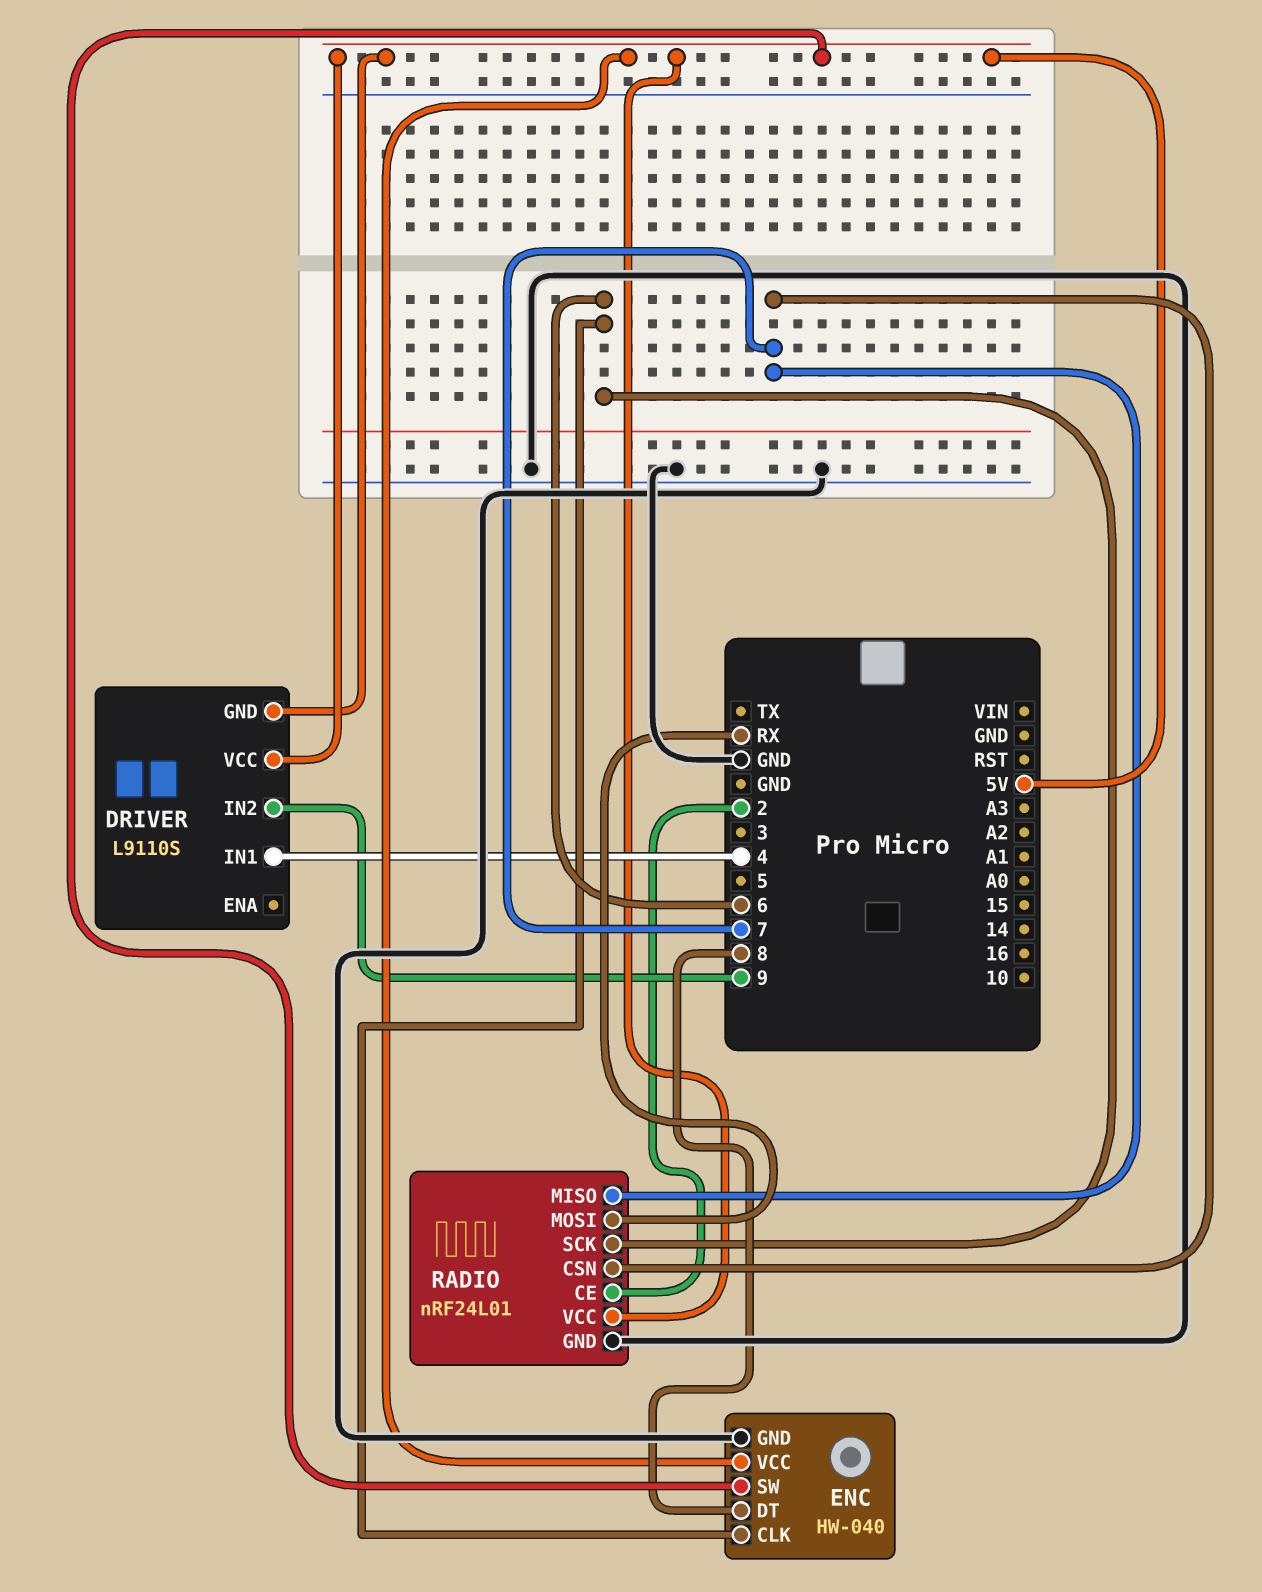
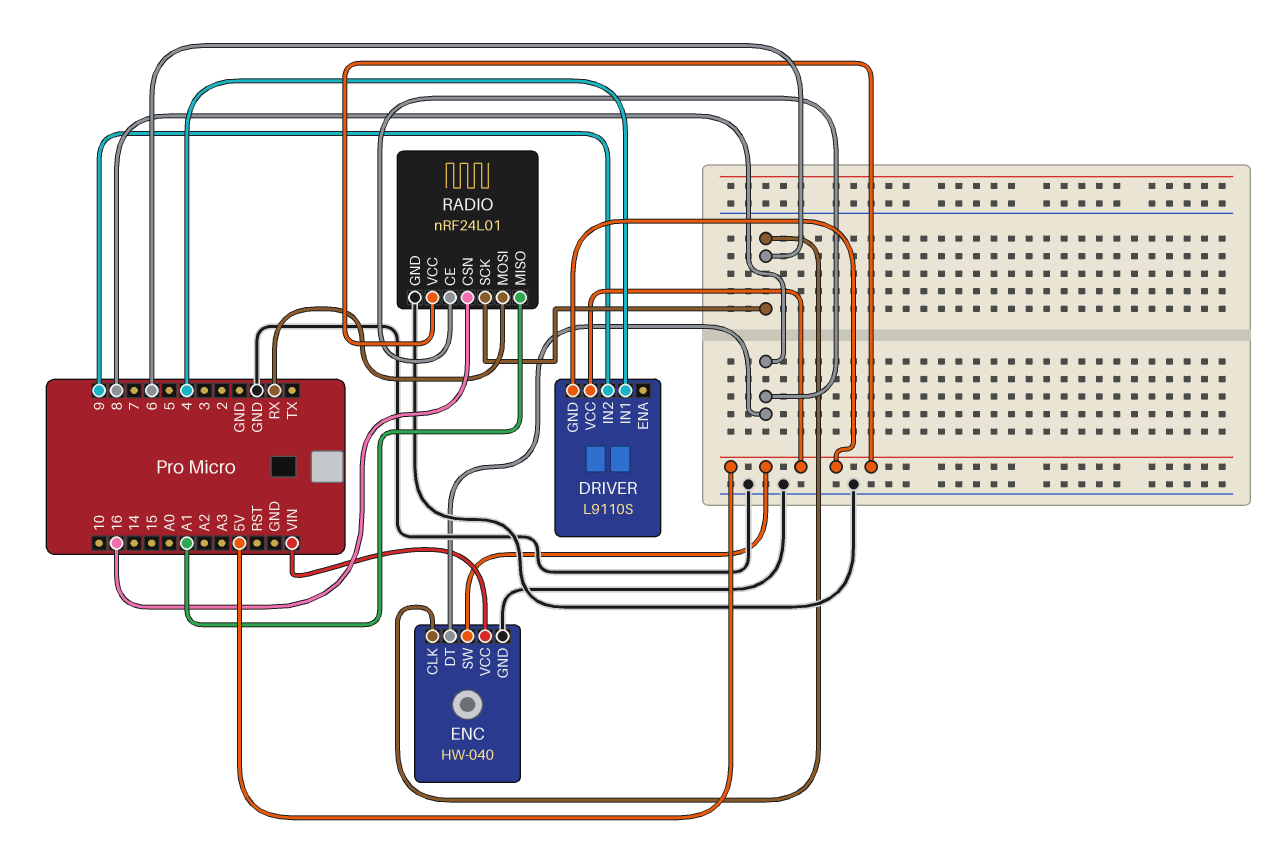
ENC pin VCC: 5V -> VIN
RADIO pin CE: 2 -> 8
RADIO pin CSN: 7 -> 16
RADIO pin MISO: 7 -> A1

